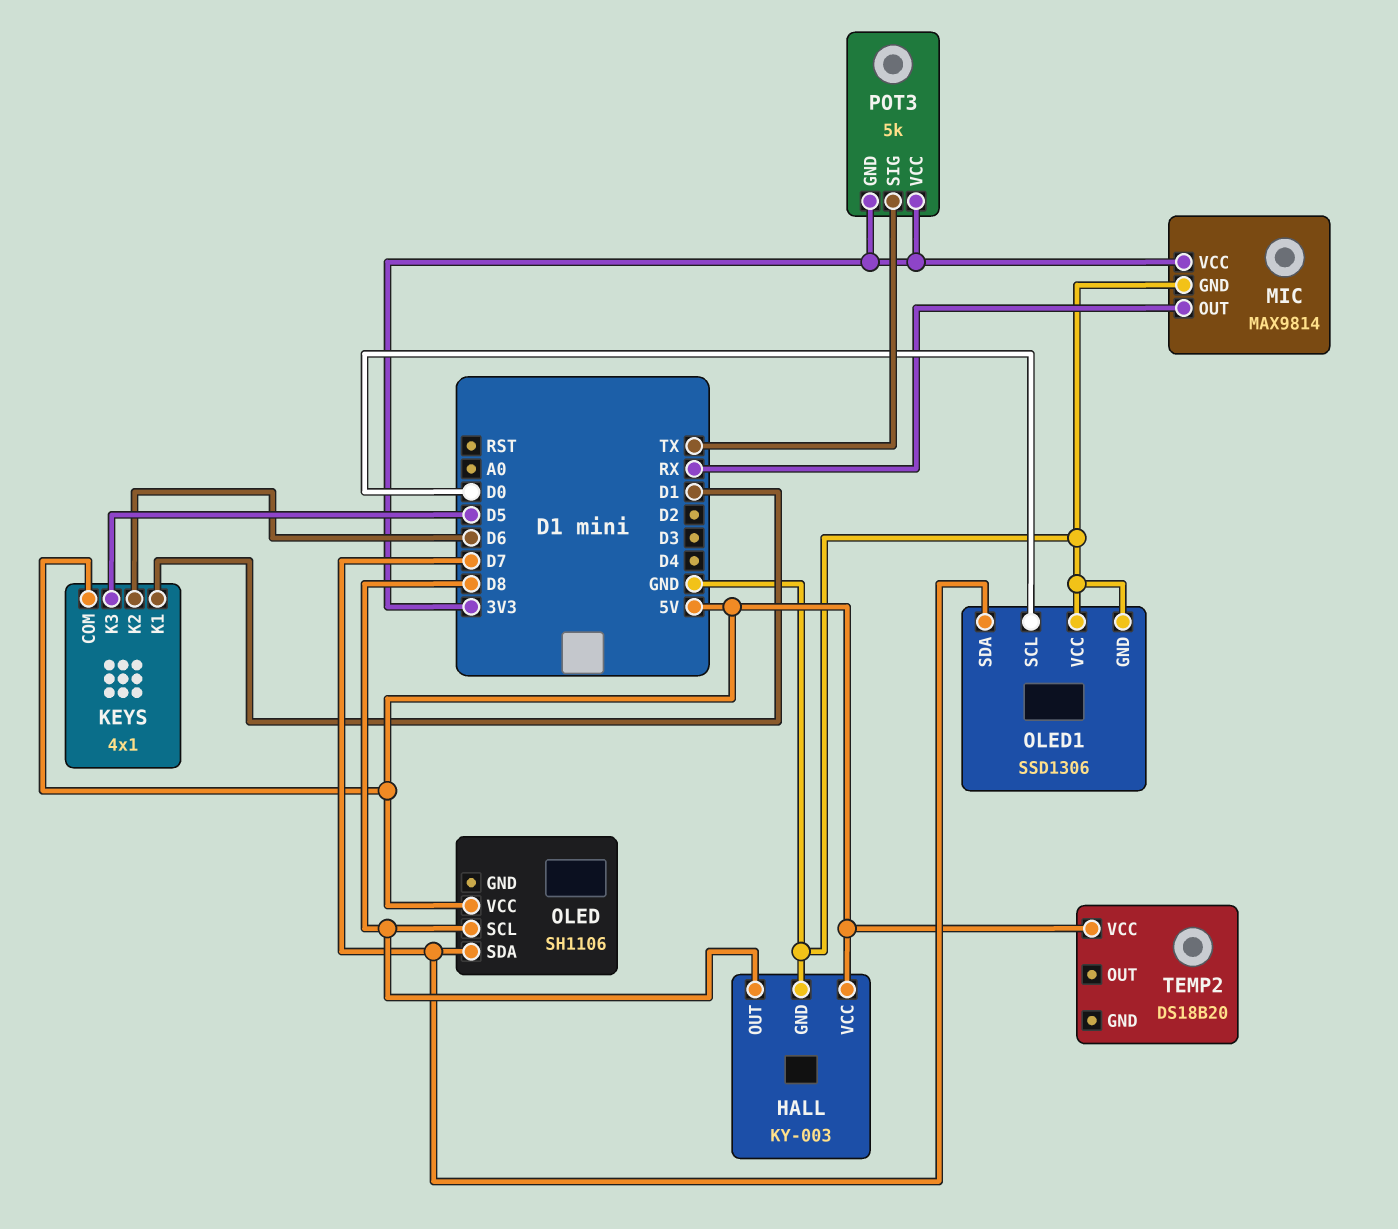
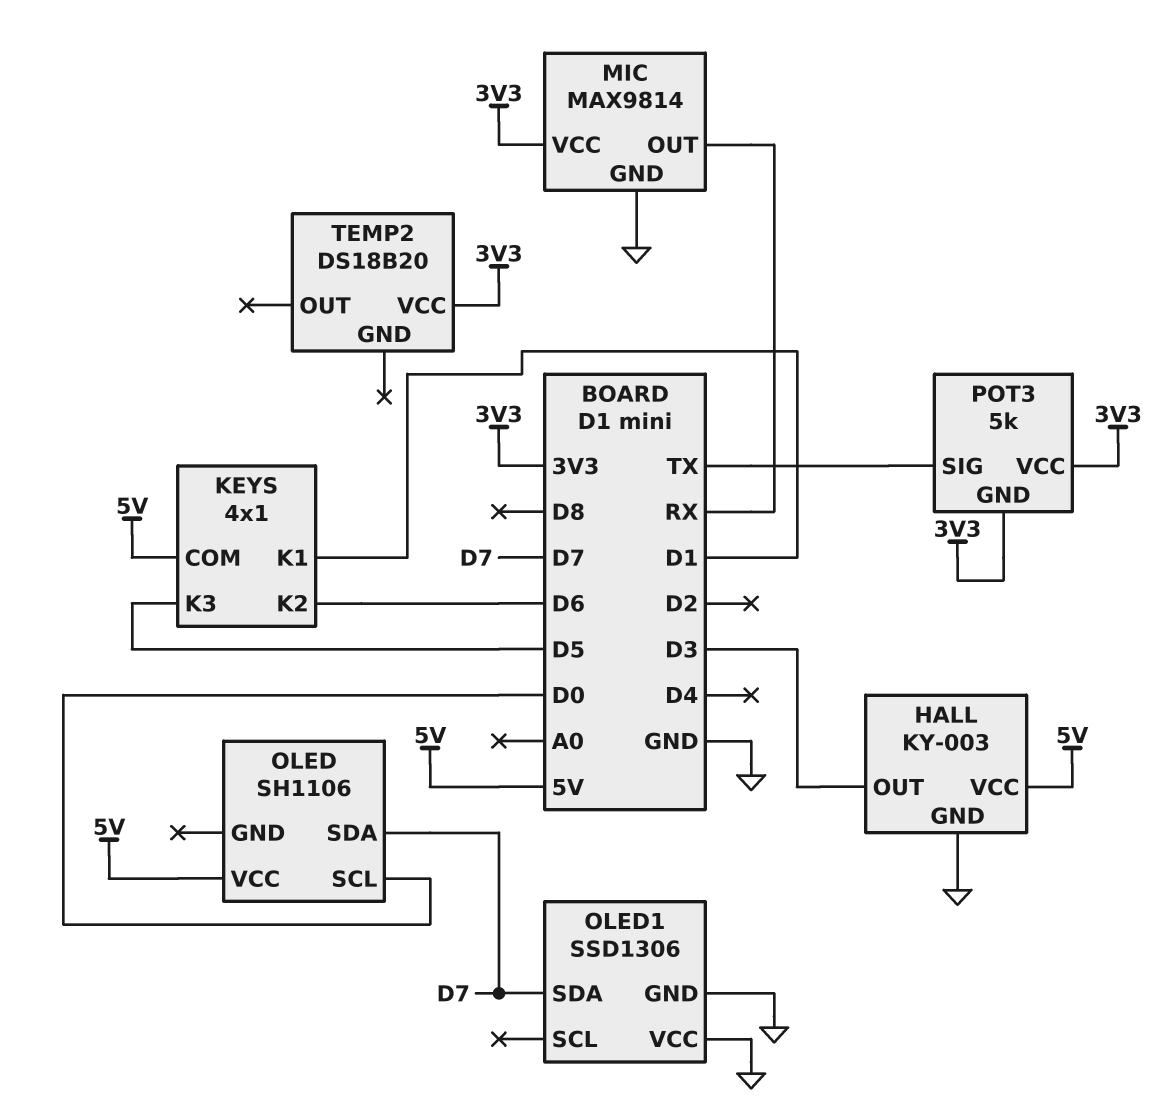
HALL pin OUT: D8 -> D3
OLED pin SCL: D8 -> D0
OLED1 pin SCL: D0 -> none
TEMP2 pin VCC: 5V -> 3V3

